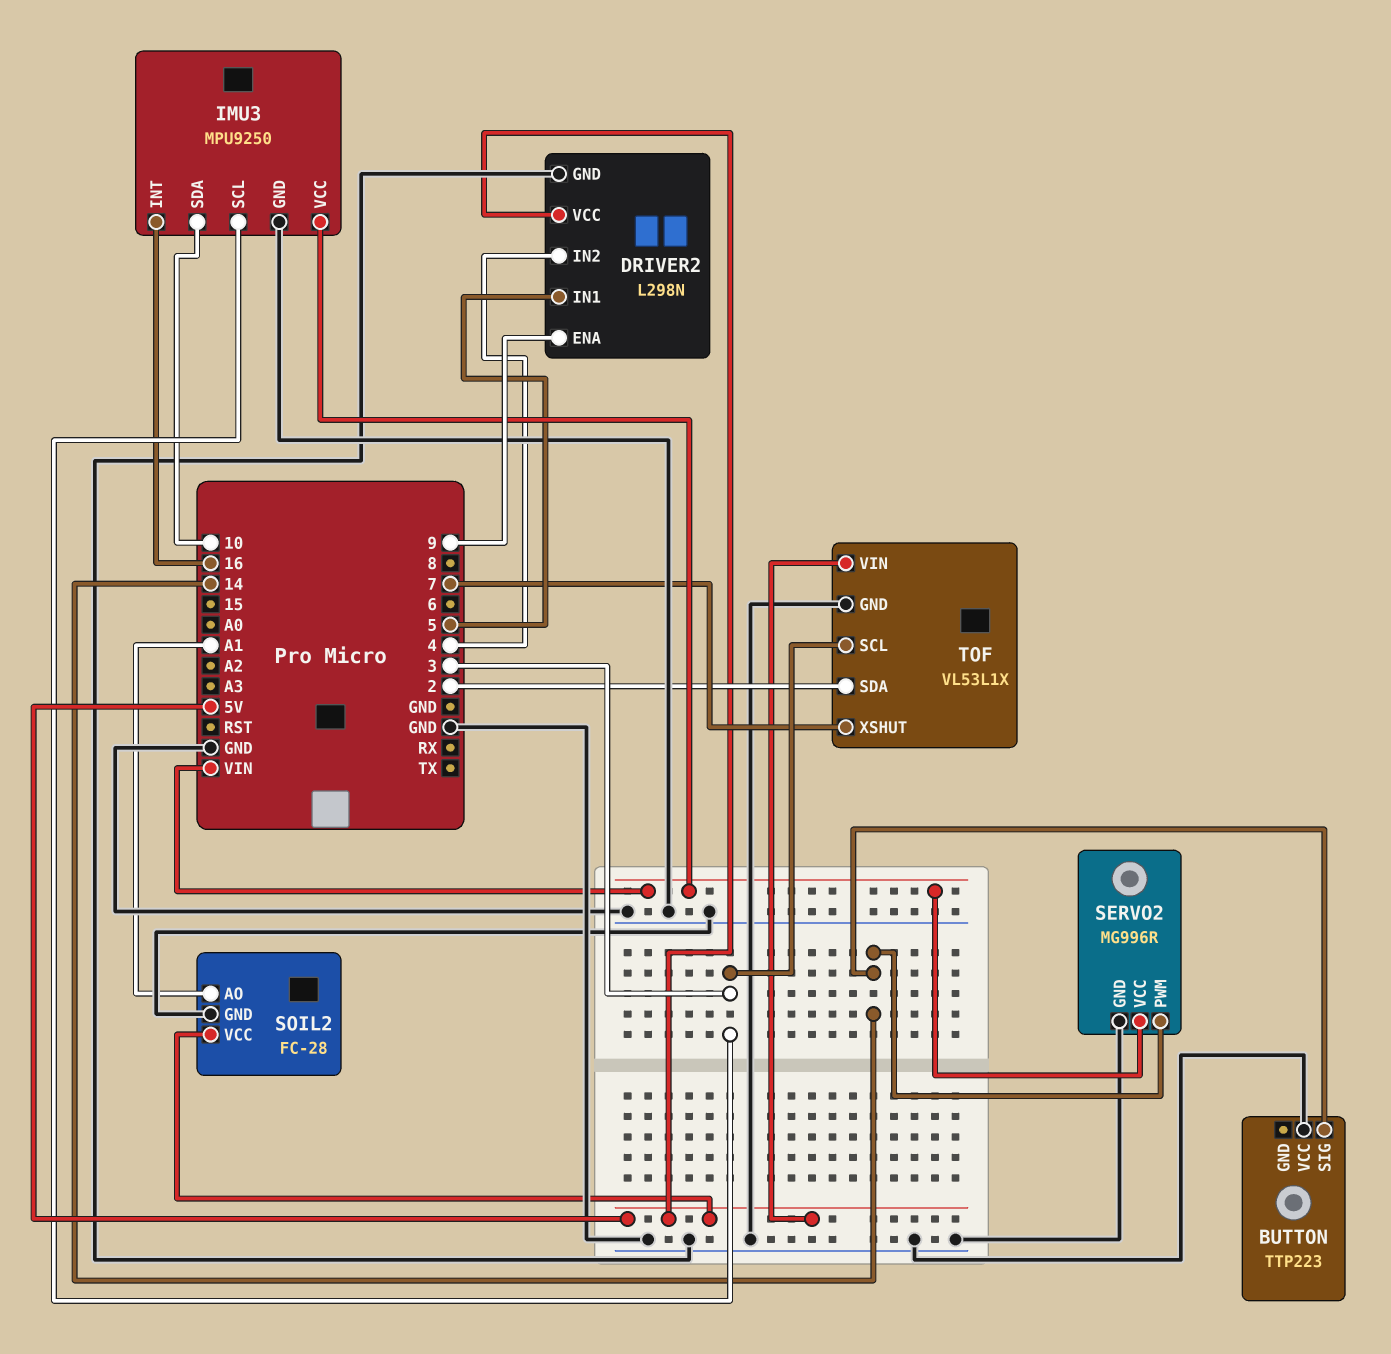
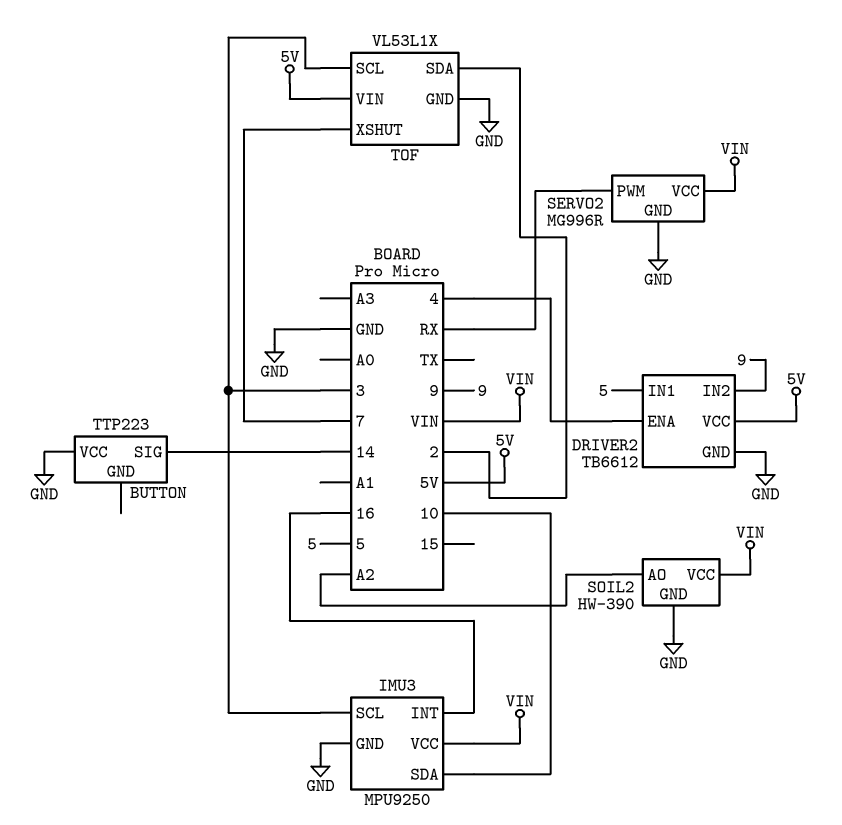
DRIVER2: L298N -> TB6612
DRIVER2 pin ENA: 9 -> 4
DRIVER2 pin IN2: 4 -> 9
SERVO2 pin PWM: 14 -> RX
SOIL2: FC-28 -> HW-390
SOIL2 pin AO: A1 -> A2
SOIL2 pin VCC: 5V -> VIN

